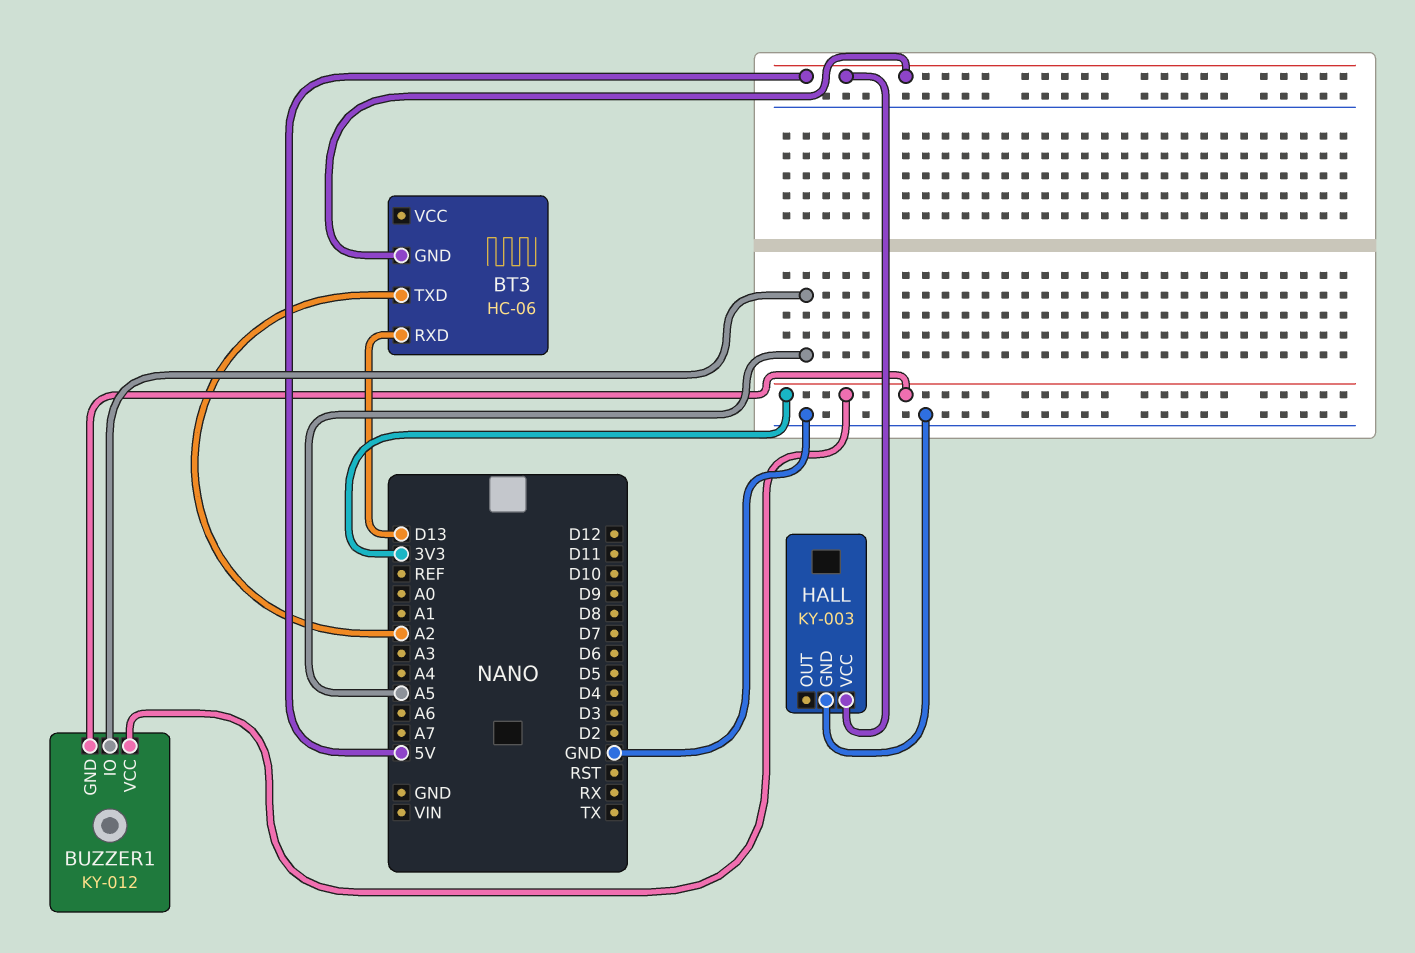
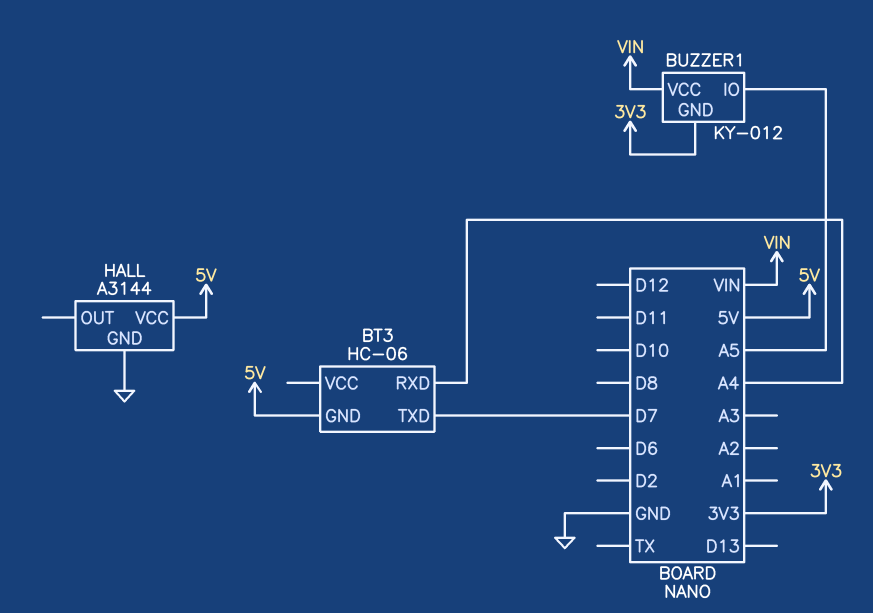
BT3 pin RXD: D13 -> A4
BT3 pin TXD: A2 -> D7
BUZZER1 pin VCC: 3V3 -> VIN
HALL: KY-003 -> A3144

